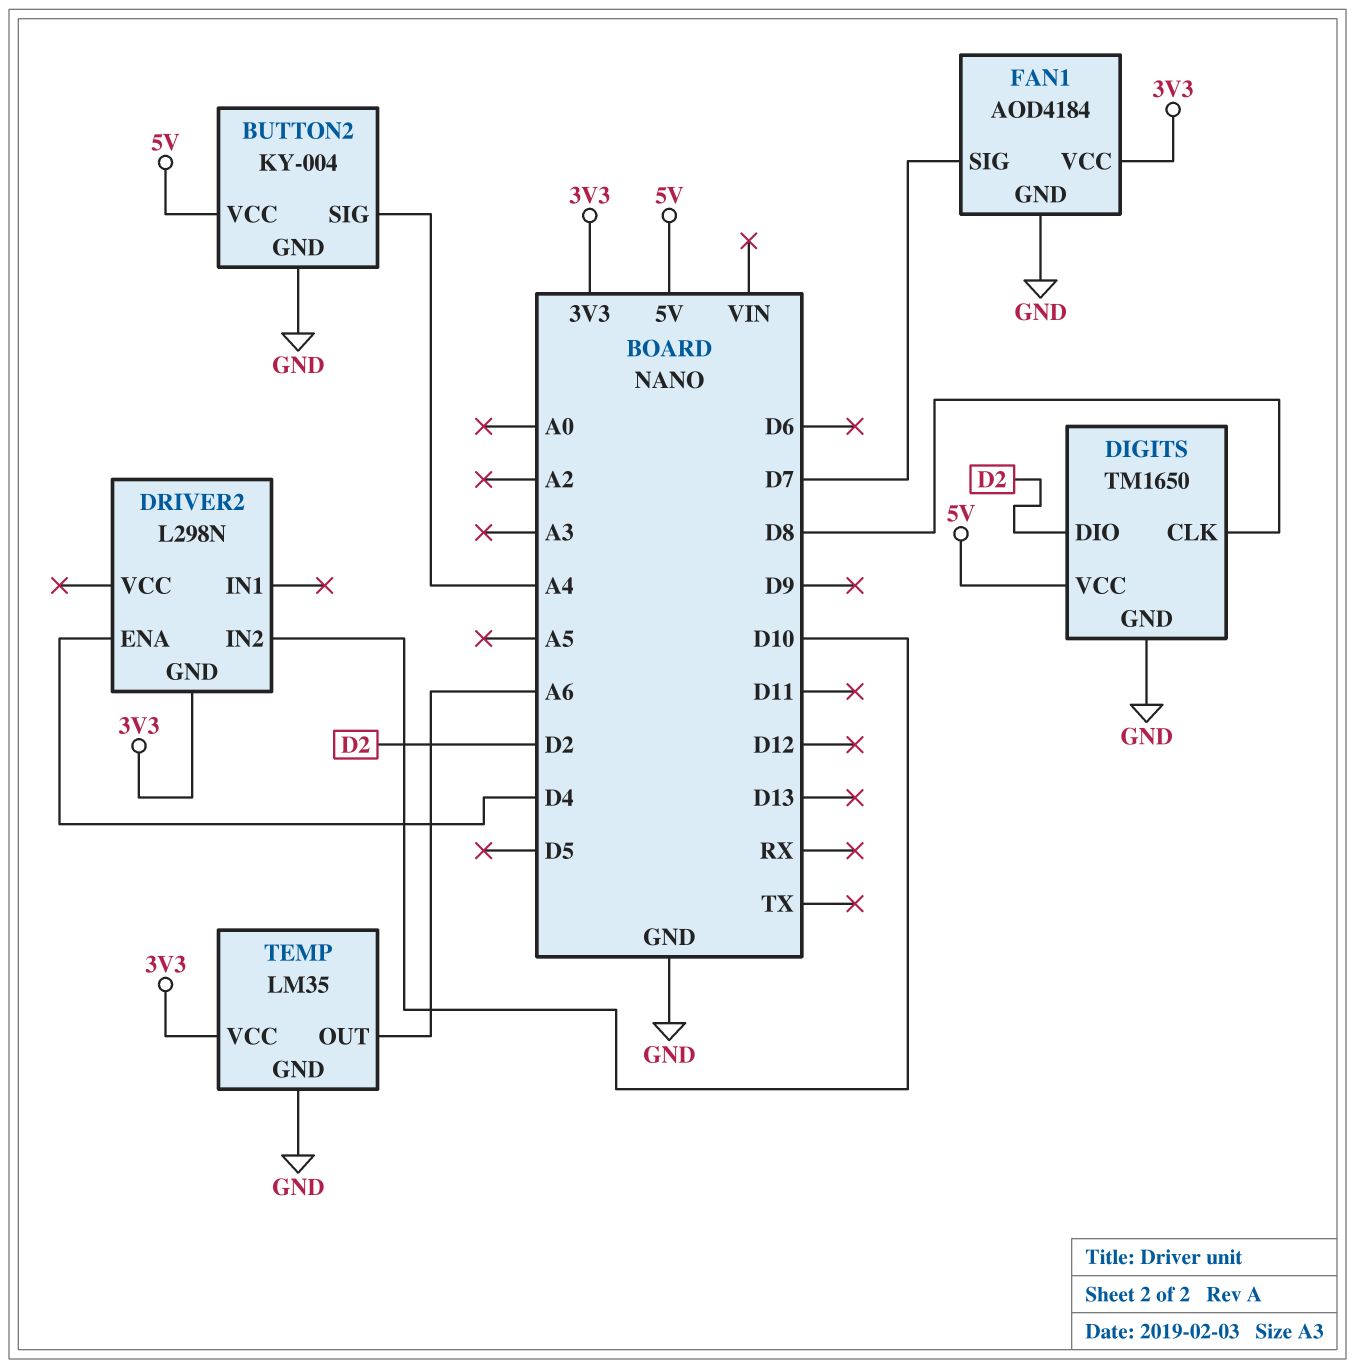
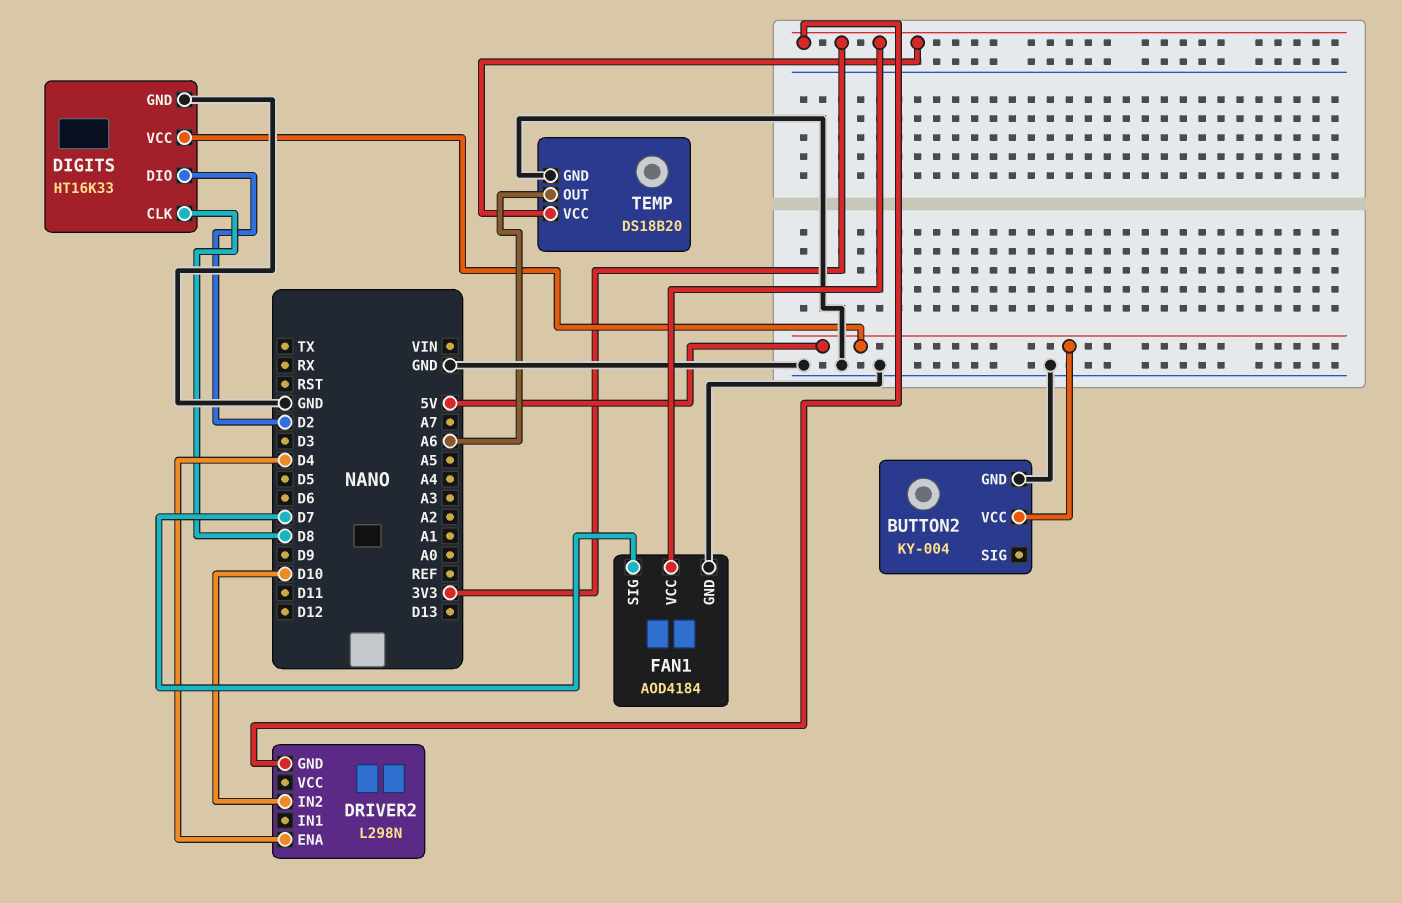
BUTTON2 pin SIG: A4 -> none
DIGITS: TM1650 -> HT16K33
TEMP: LM35 -> DS18B20

